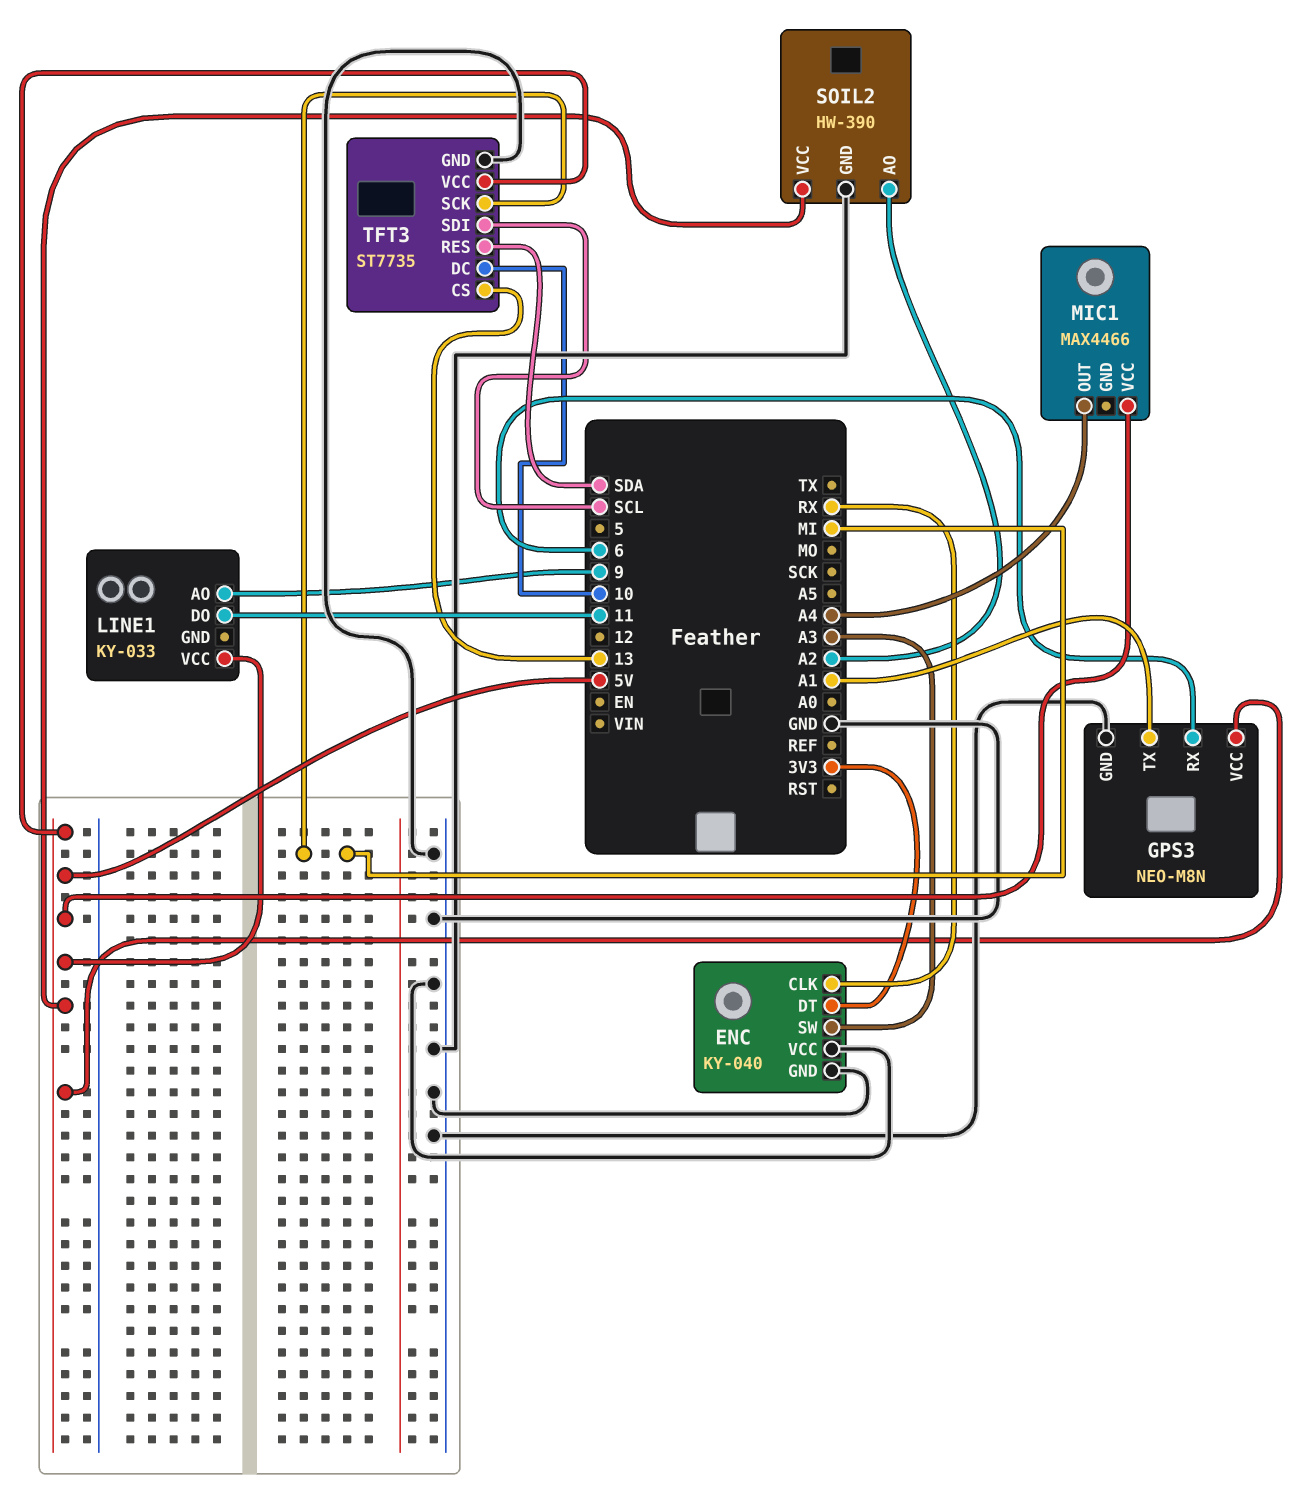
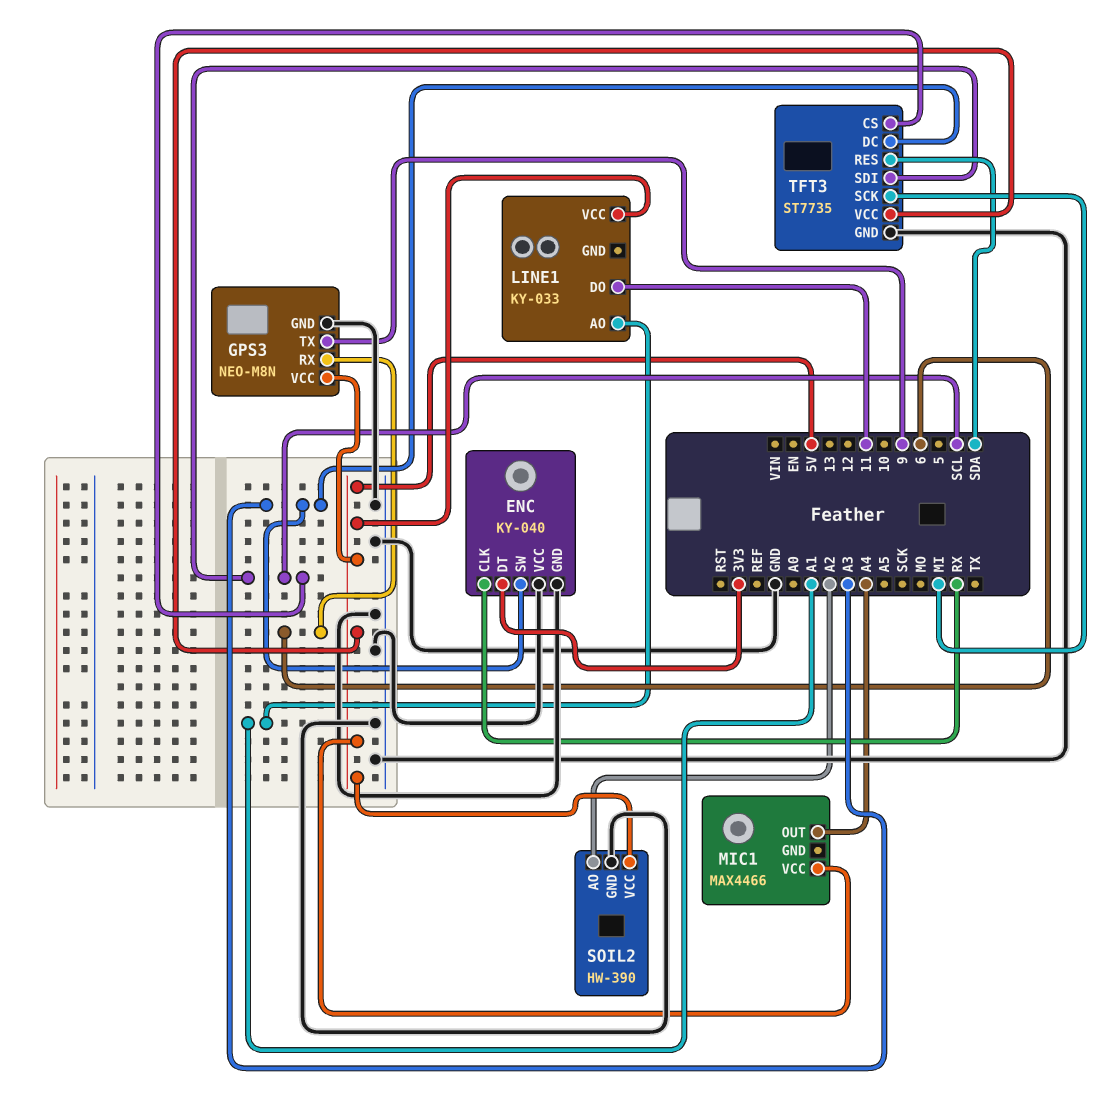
GPS3 pin TX: A1 -> 9
LINE1 pin AO: 9 -> A1
TFT3 pin CS: 13 -> SCL
TFT3 pin DC: 10 -> A3

